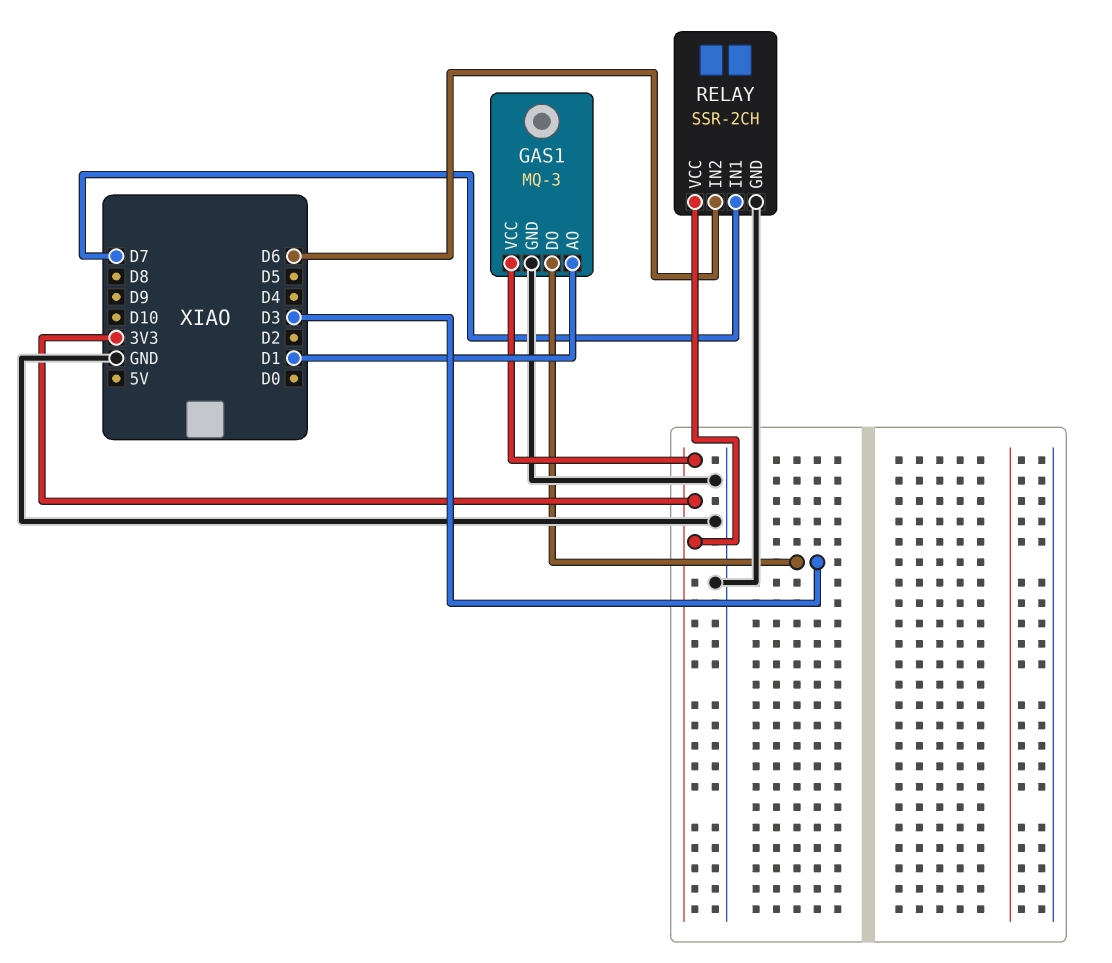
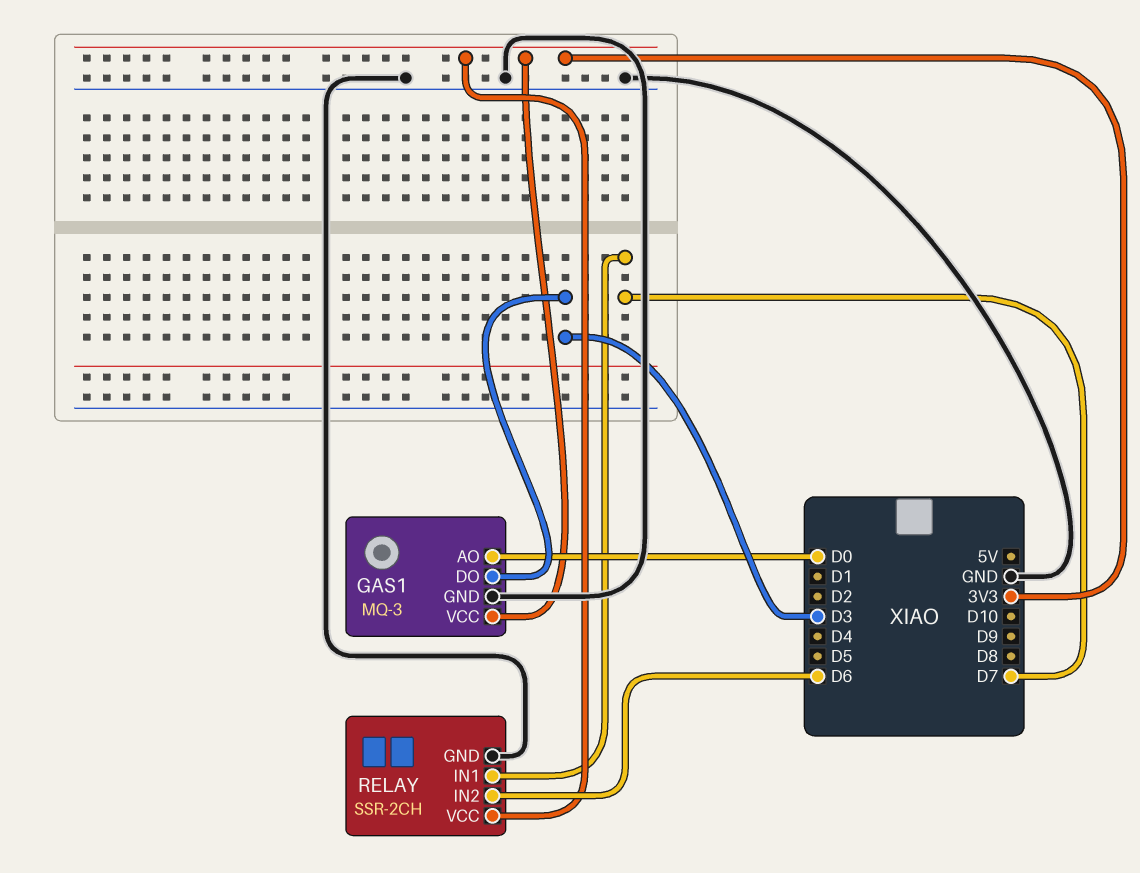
GAS1 pin AO: D1 -> D0

